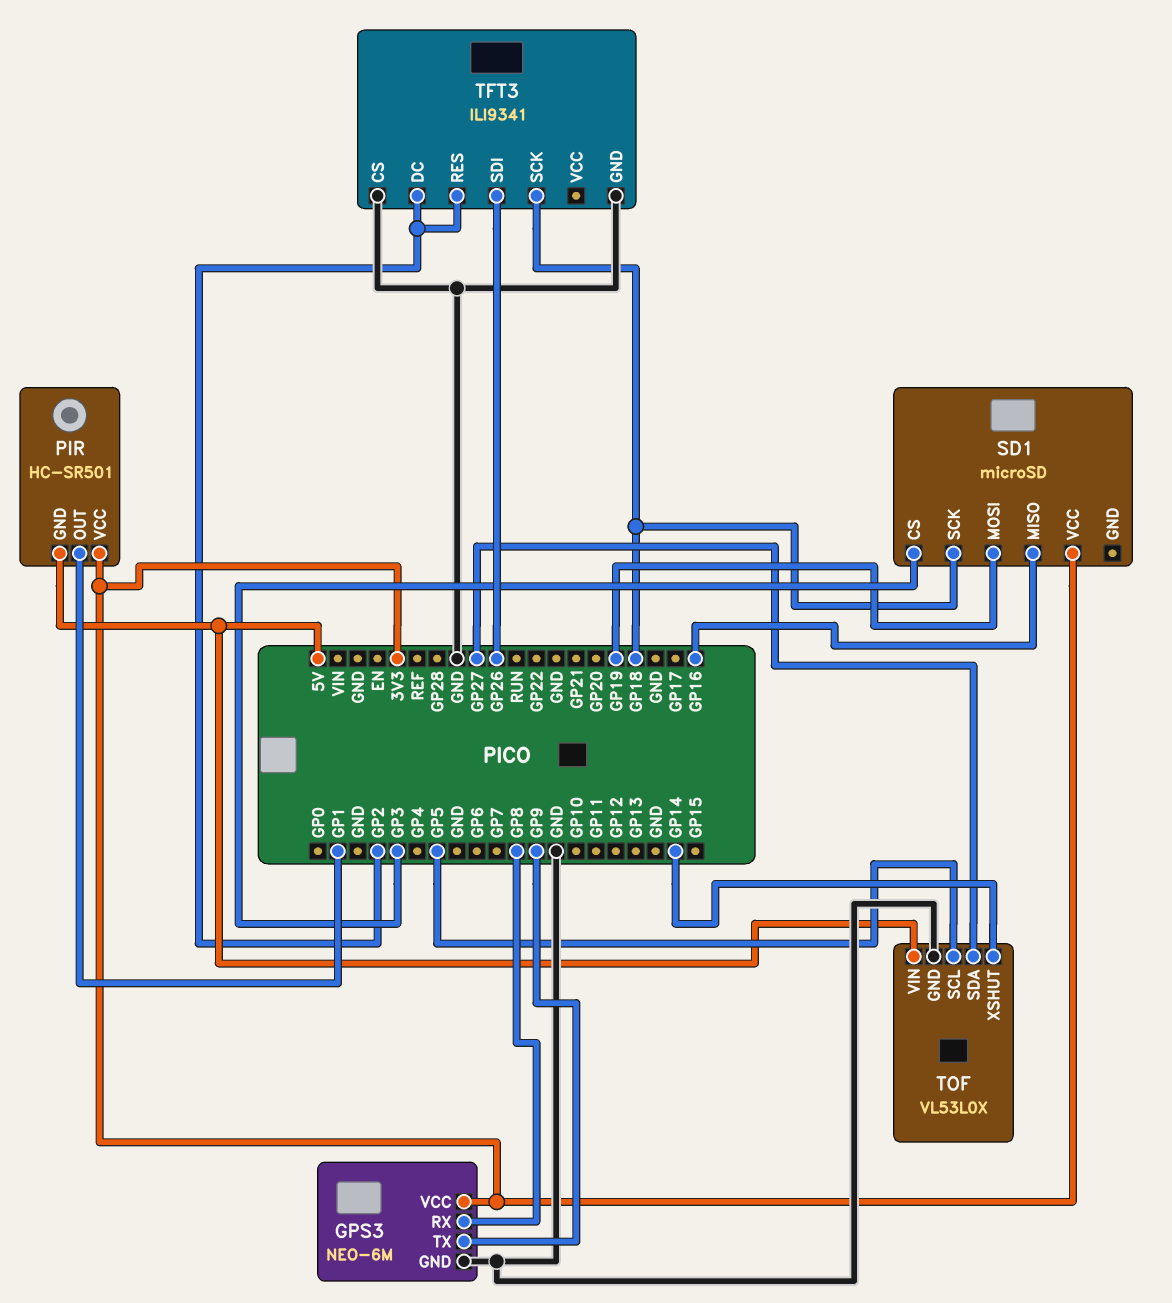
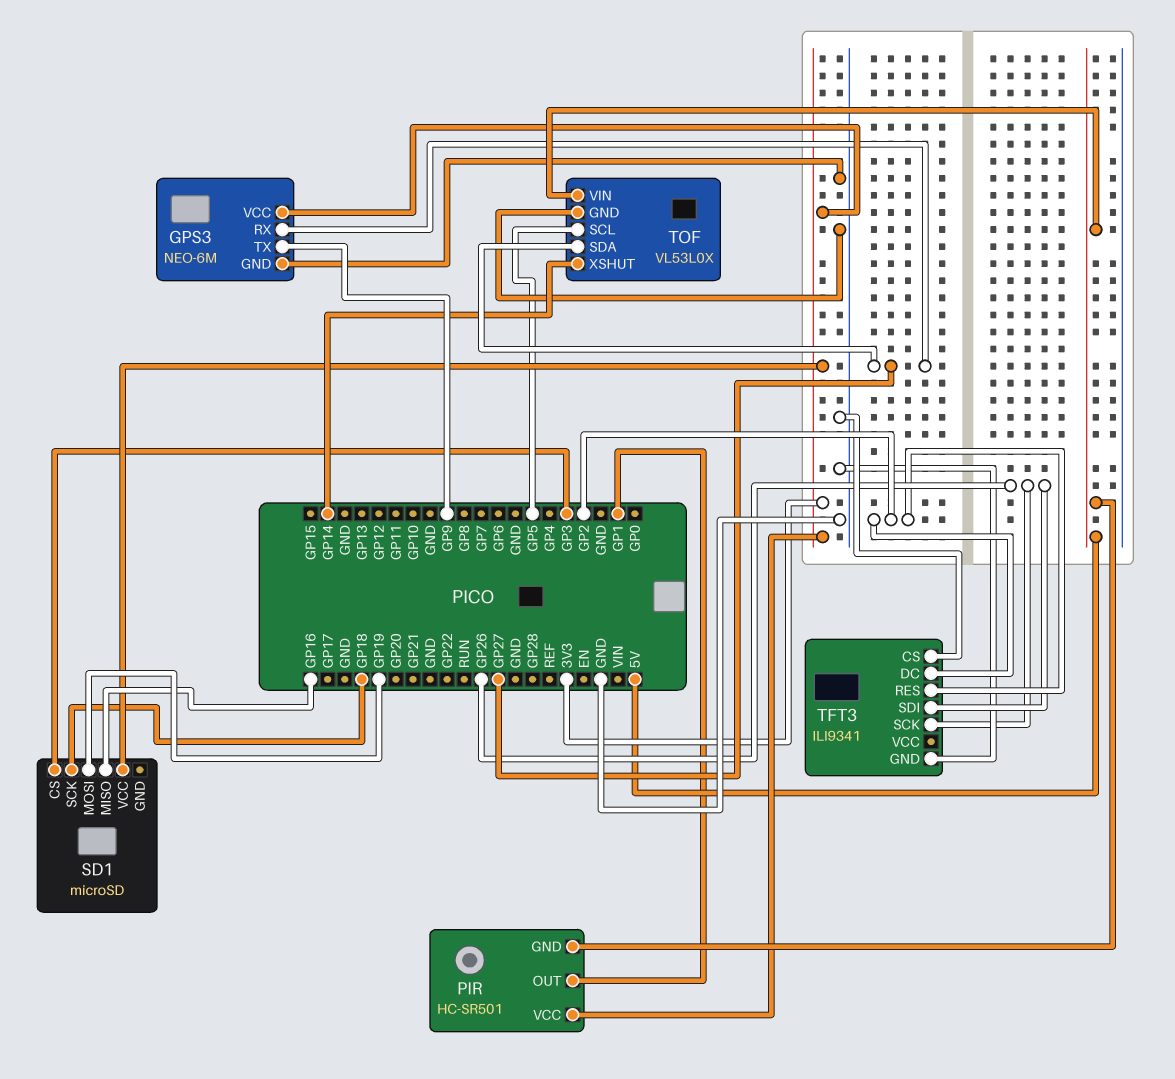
GPS3 pin RX: GP8 -> GP27
TFT3 pin SCK: GP18 -> GP26

